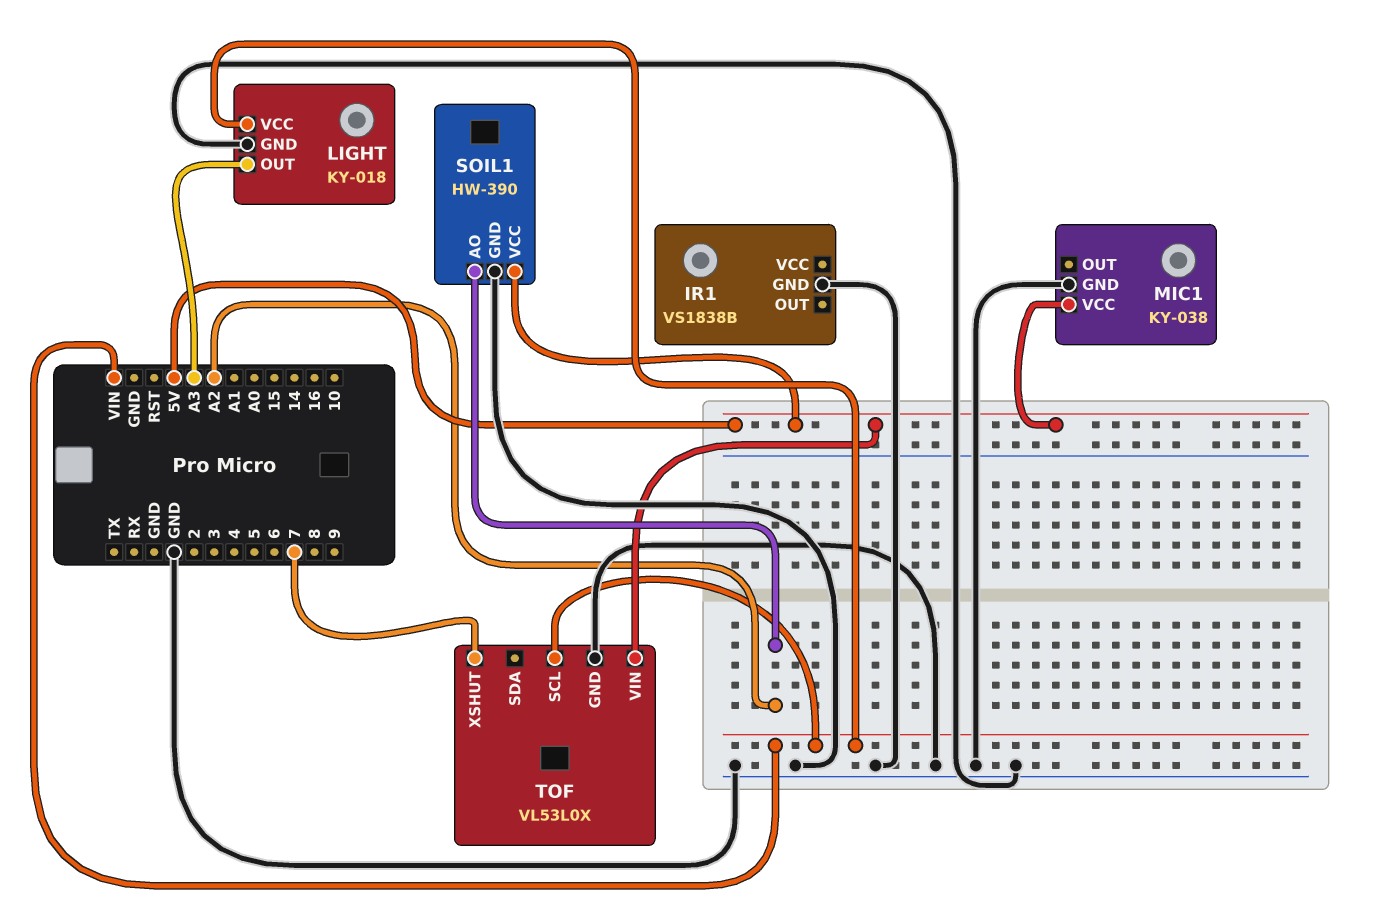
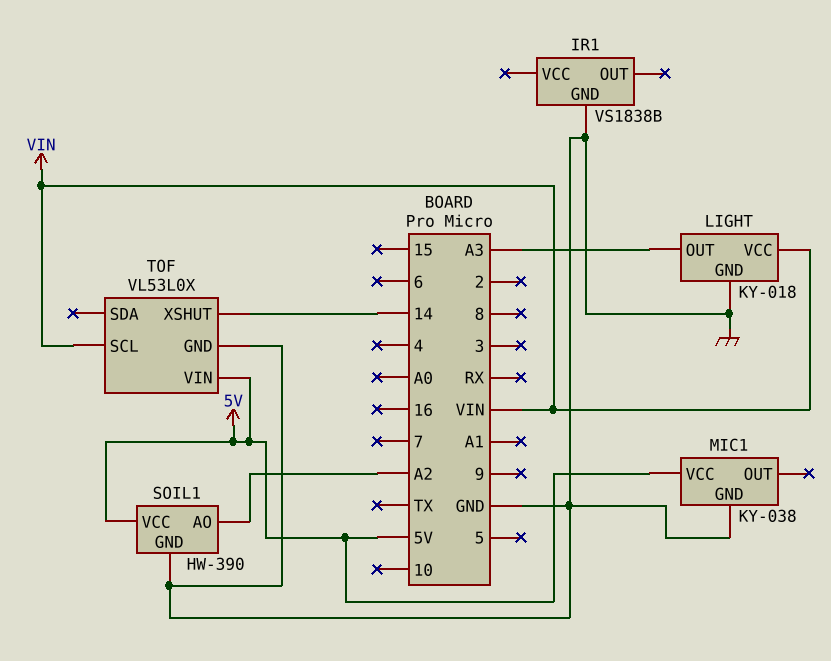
TOF pin XSHUT: 7 -> 14

